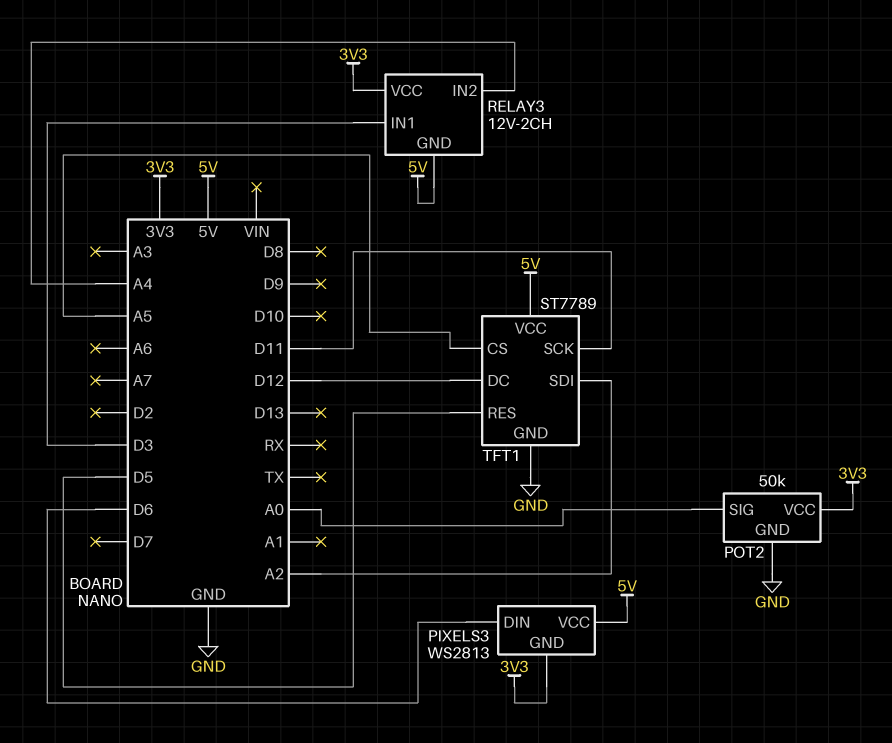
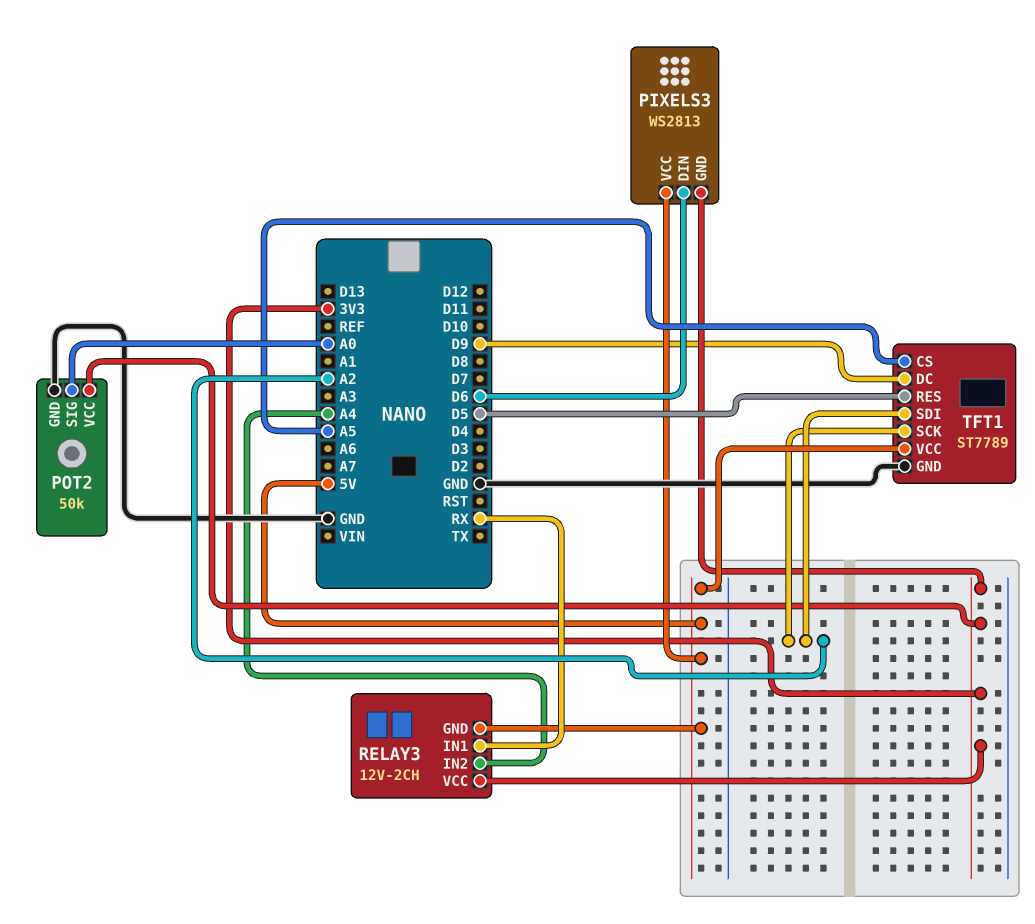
RELAY3 pin IN1: D3 -> RX
TFT1 pin DC: D12 -> D9
TFT1 pin SCK: D11 -> A2

